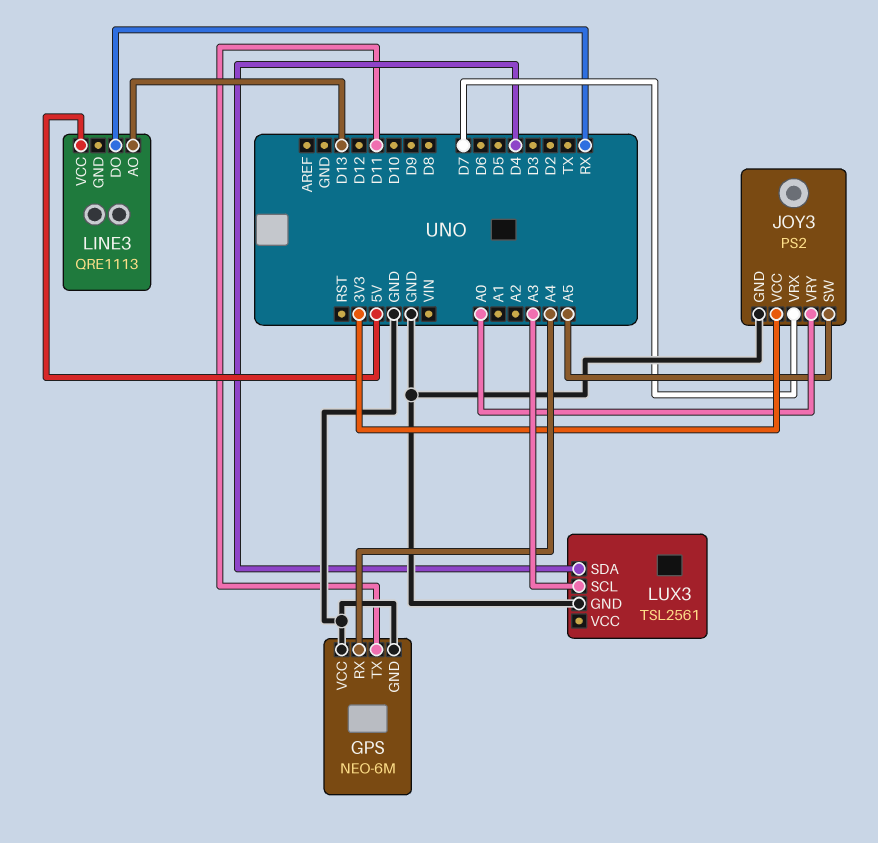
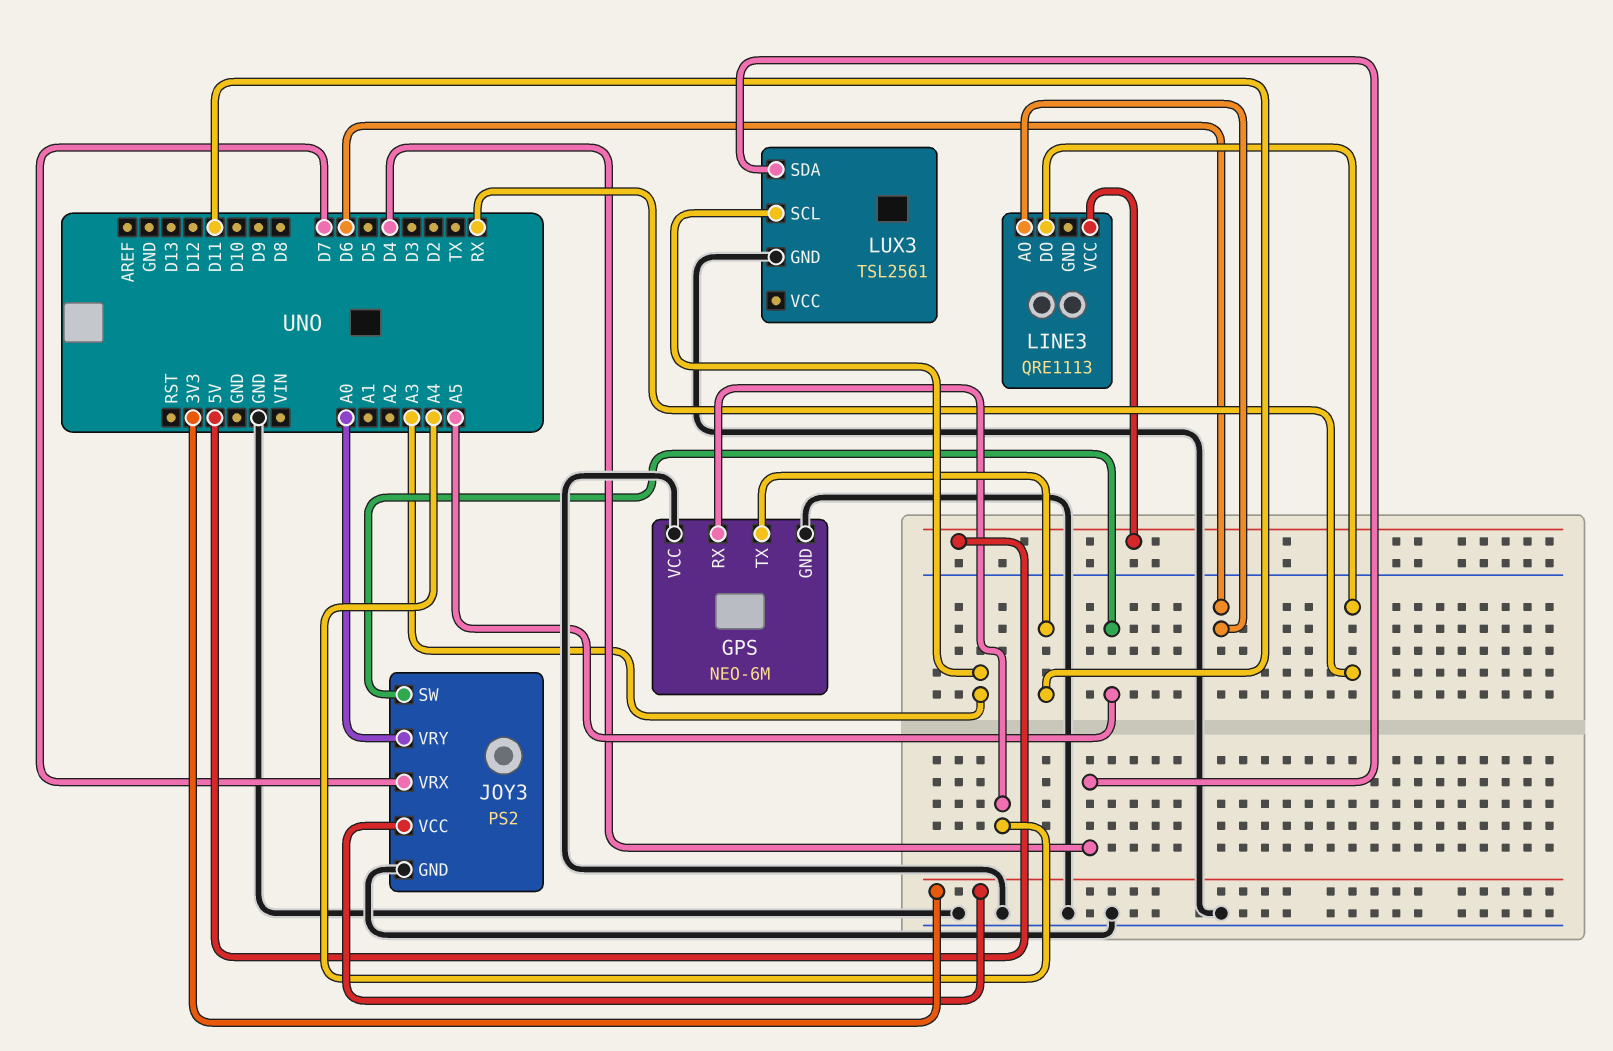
LINE3 pin AO: D13 -> D6

